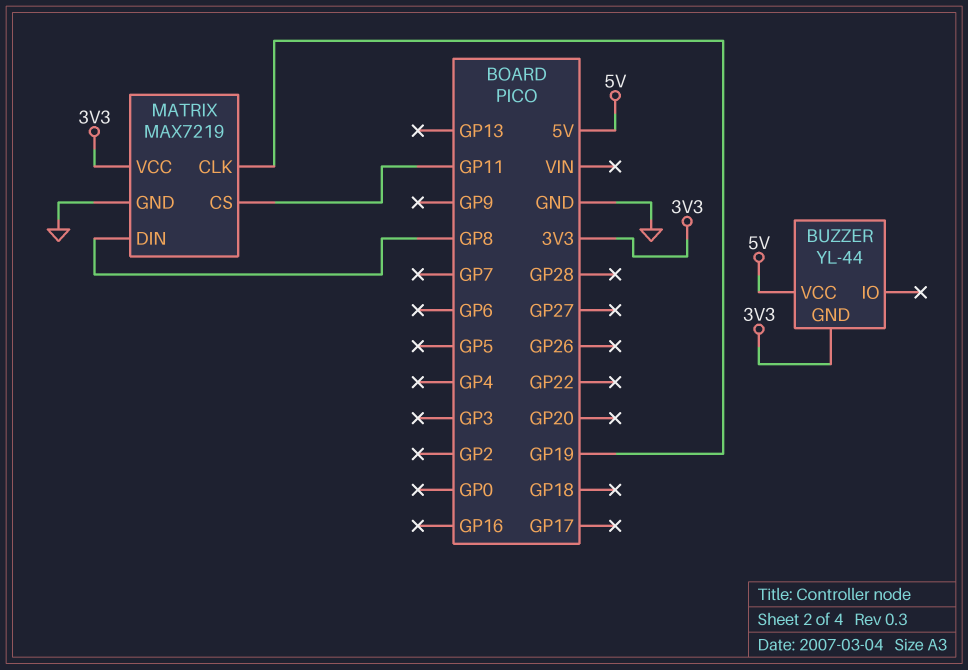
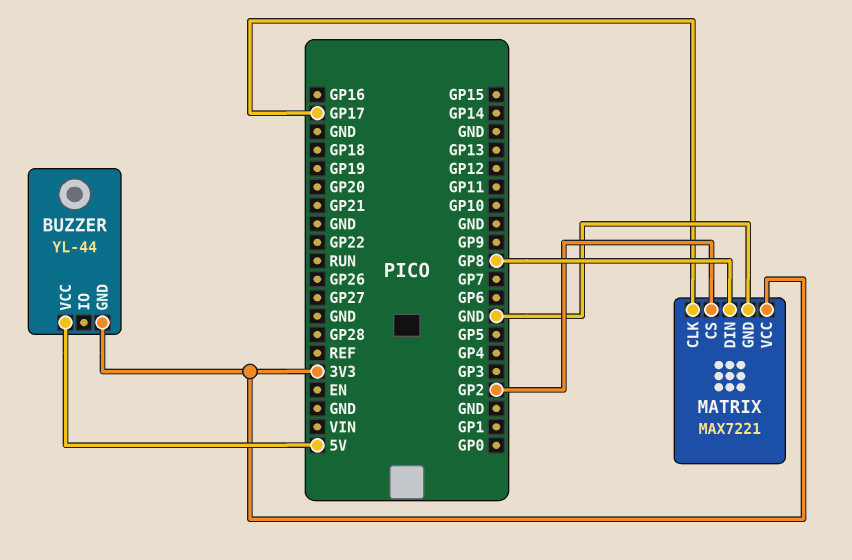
MATRIX: MAX7219 -> MAX7221
MATRIX pin CLK: GP19 -> GP17
MATRIX pin CS: GP11 -> GP2

